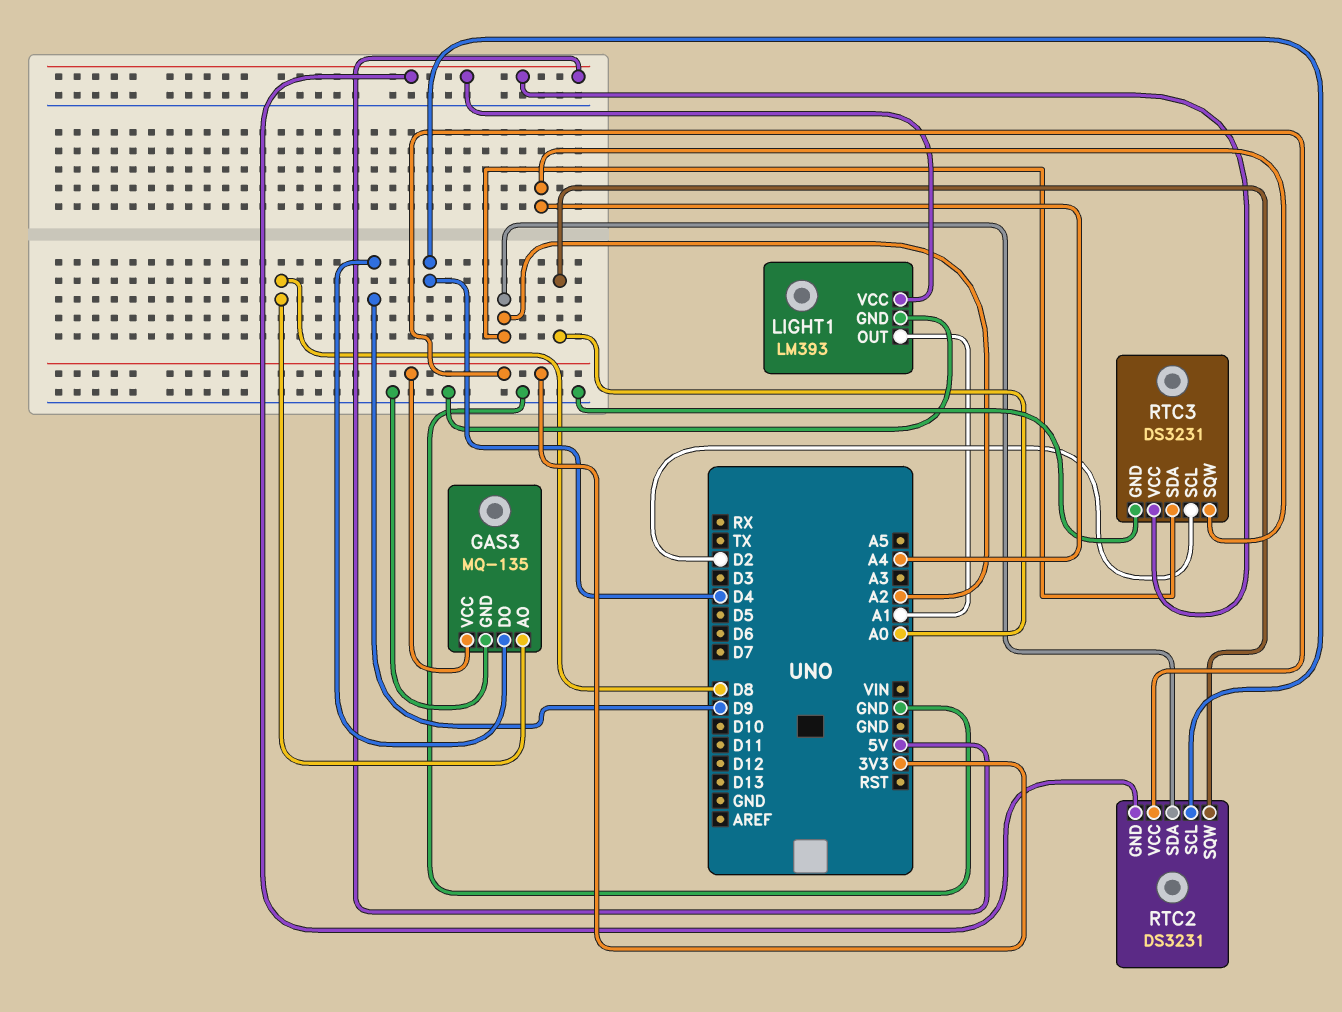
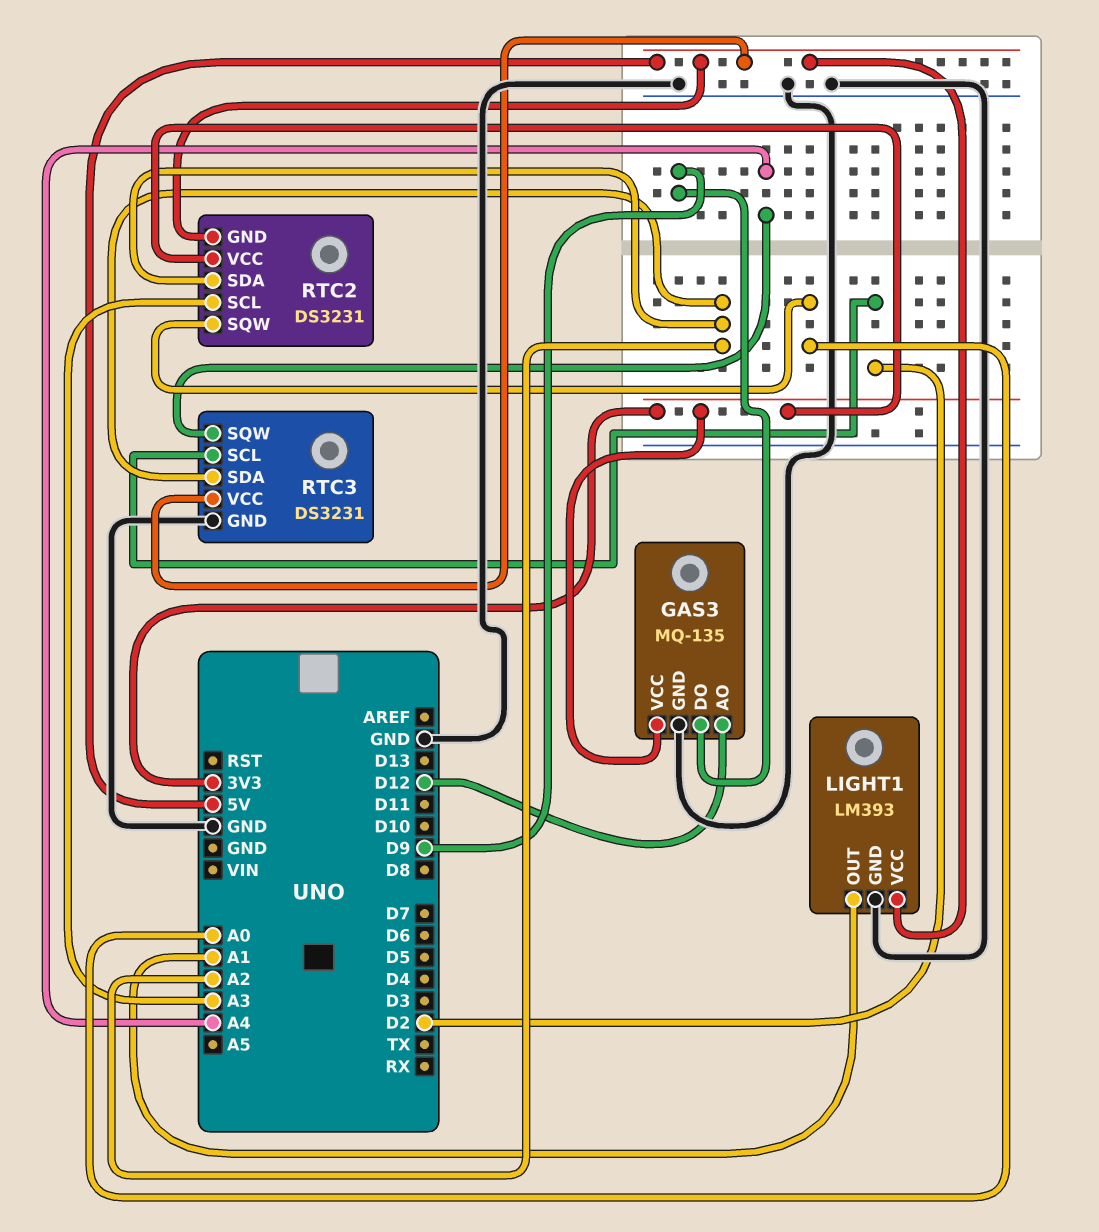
GAS3 pin AO: D8 -> D12
RTC2 pin SCL: D4 -> A3

